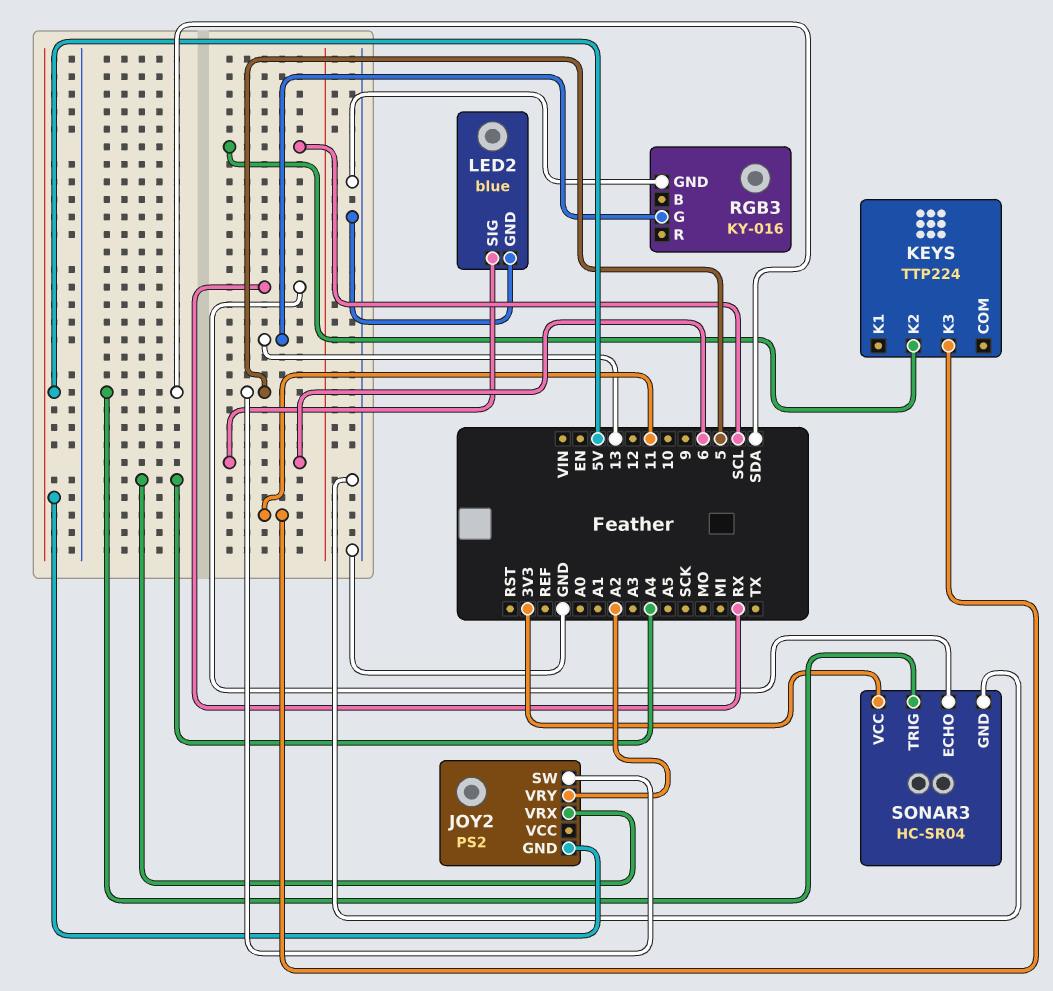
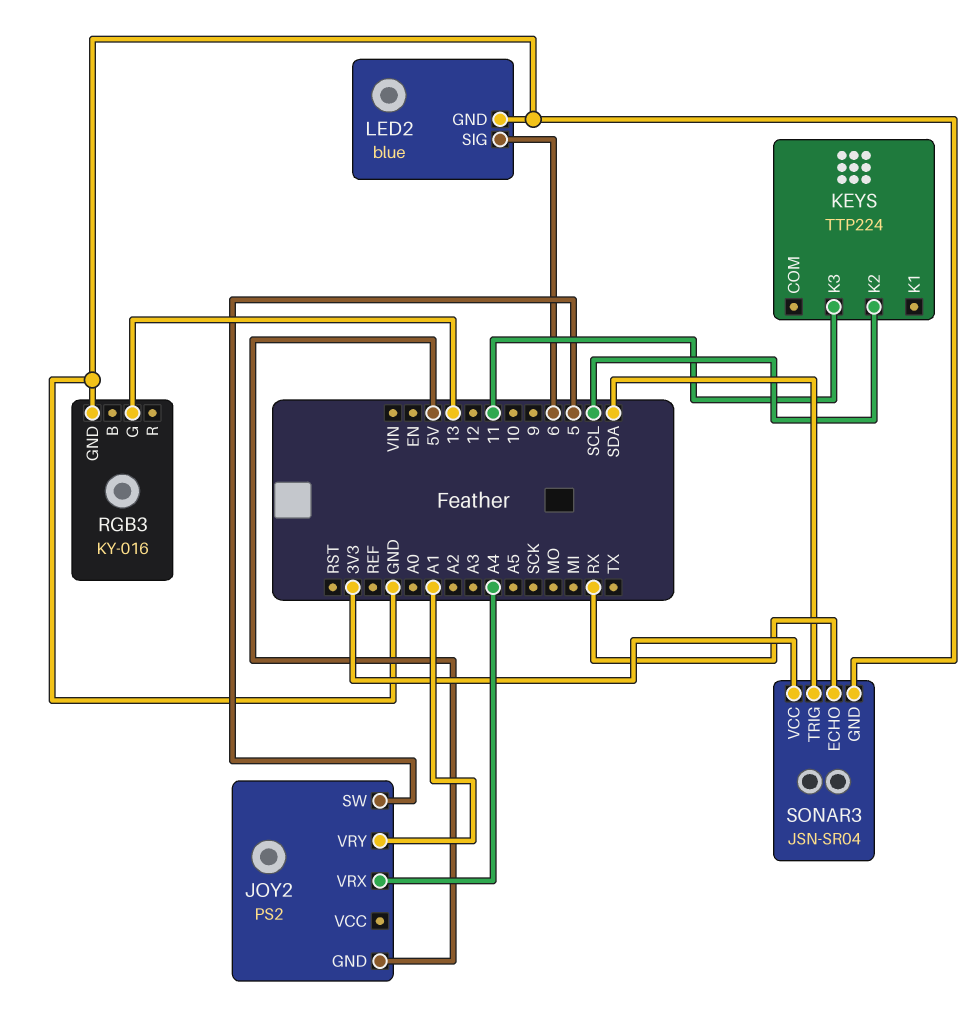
JOY2 pin VRY: A2 -> A1
SONAR3: HC-SR04 -> JSN-SR04

